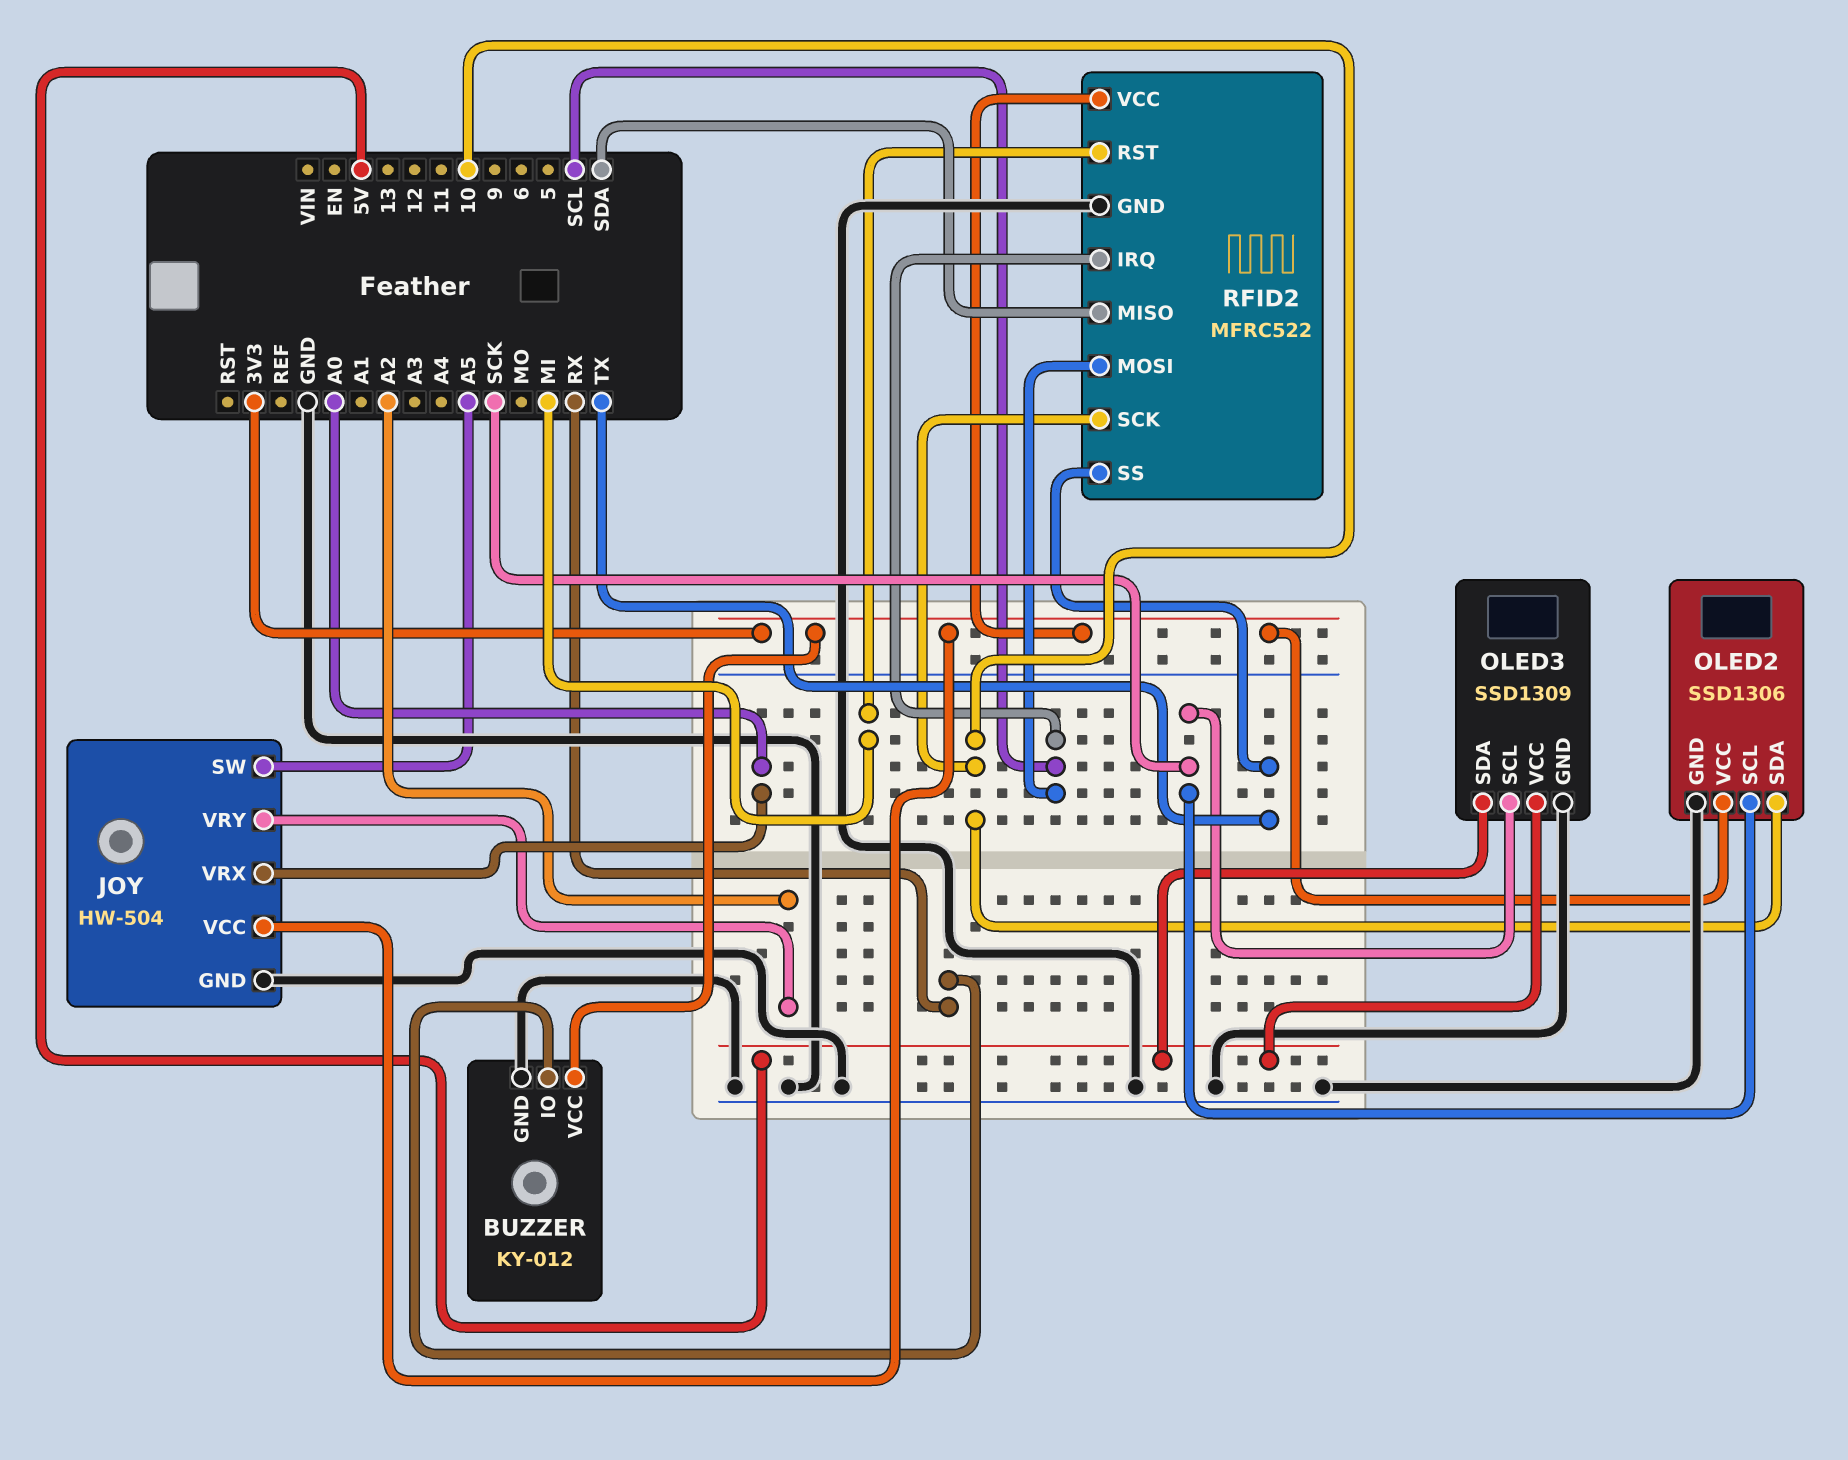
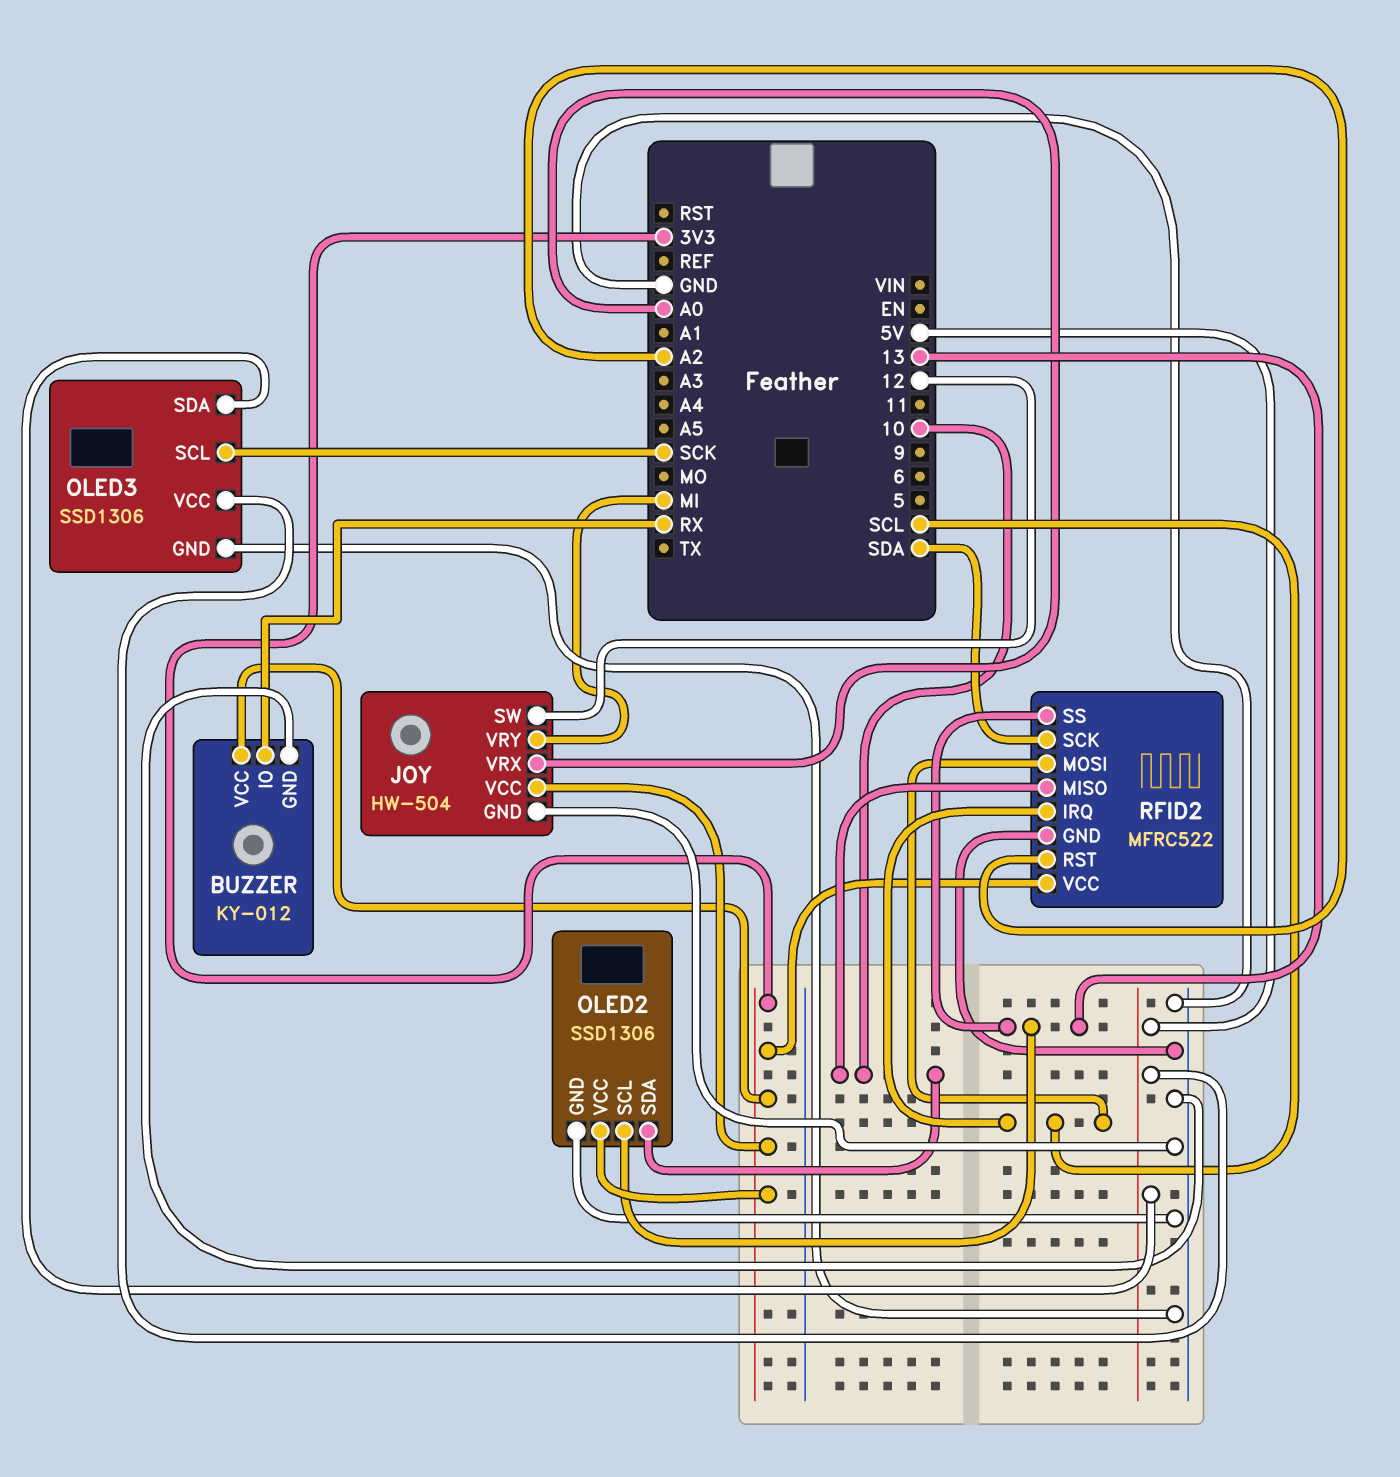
JOY pin SW: A5 -> 12
JOY pin VRY: A2 -> MI
OLED2 pin SCL: SCK -> 13
OLED3: SSD1309 -> SSD1306
RFID2 pin MISO: SDA -> 10
RFID2 pin RST: MI -> A2
RFID2 pin SCK: 10 -> SDA
RFID2 pin SS: TX -> 13

